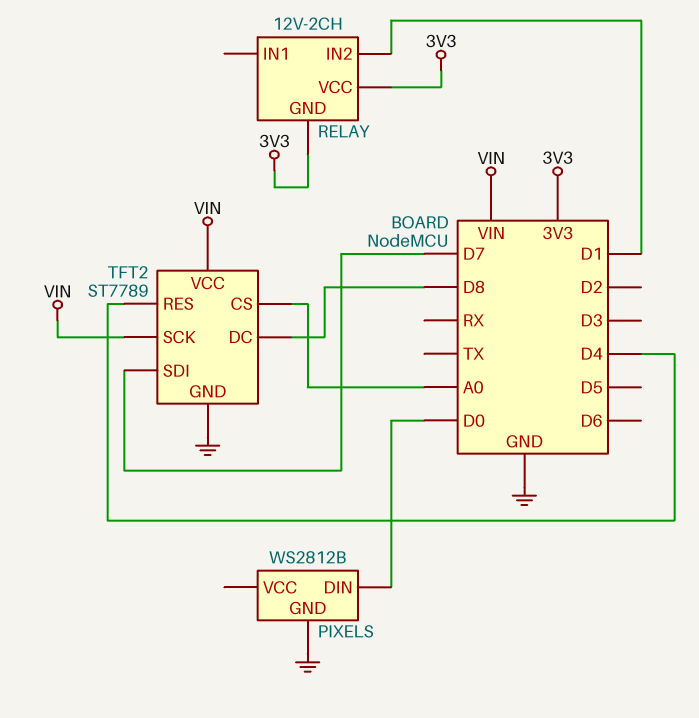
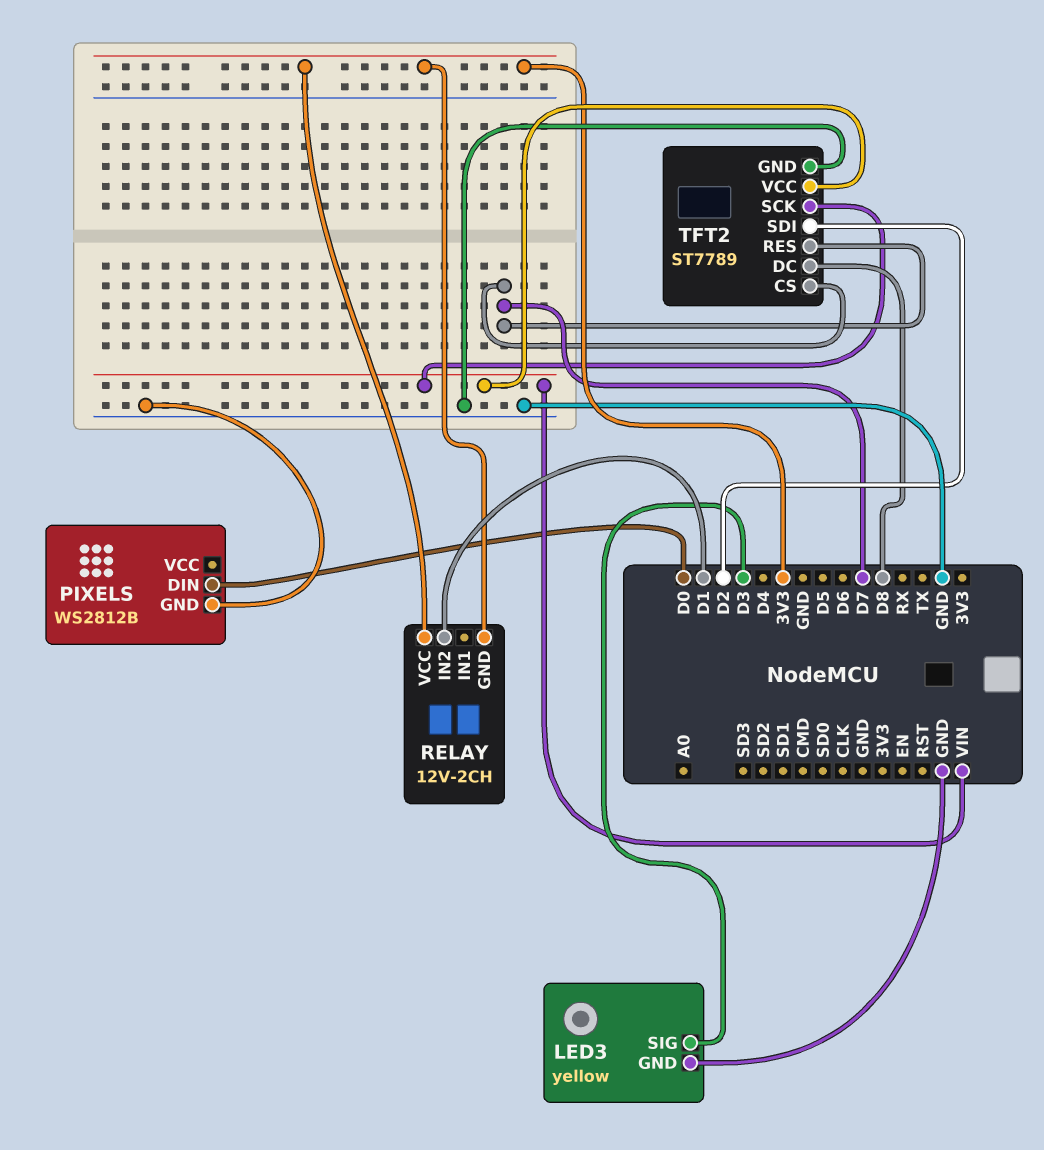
LED3: none -> yellow
LED3 pin GND: none -> GND
LED3 pin SIG: none -> D3
TFT2 pin CS: A0 -> D7
TFT2 pin RES: D4 -> D7
TFT2 pin SDI: D7 -> D2

